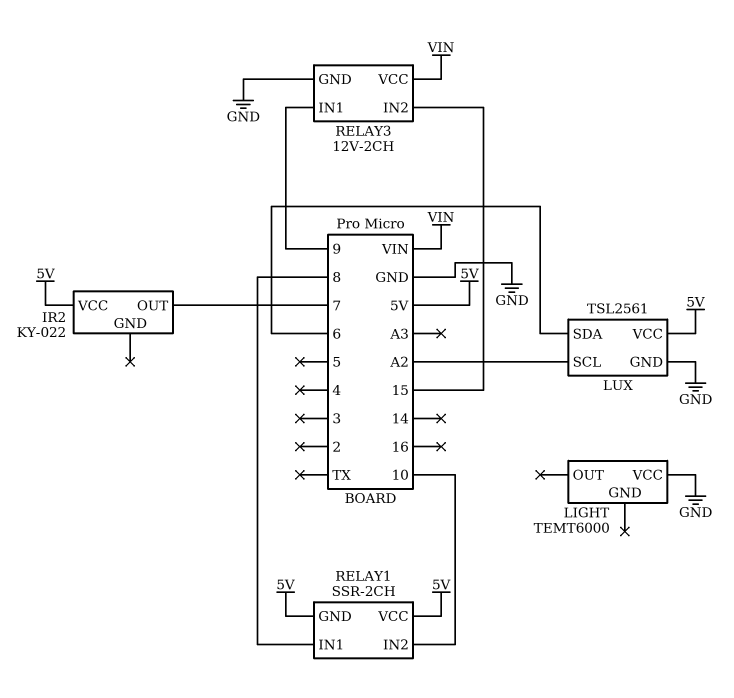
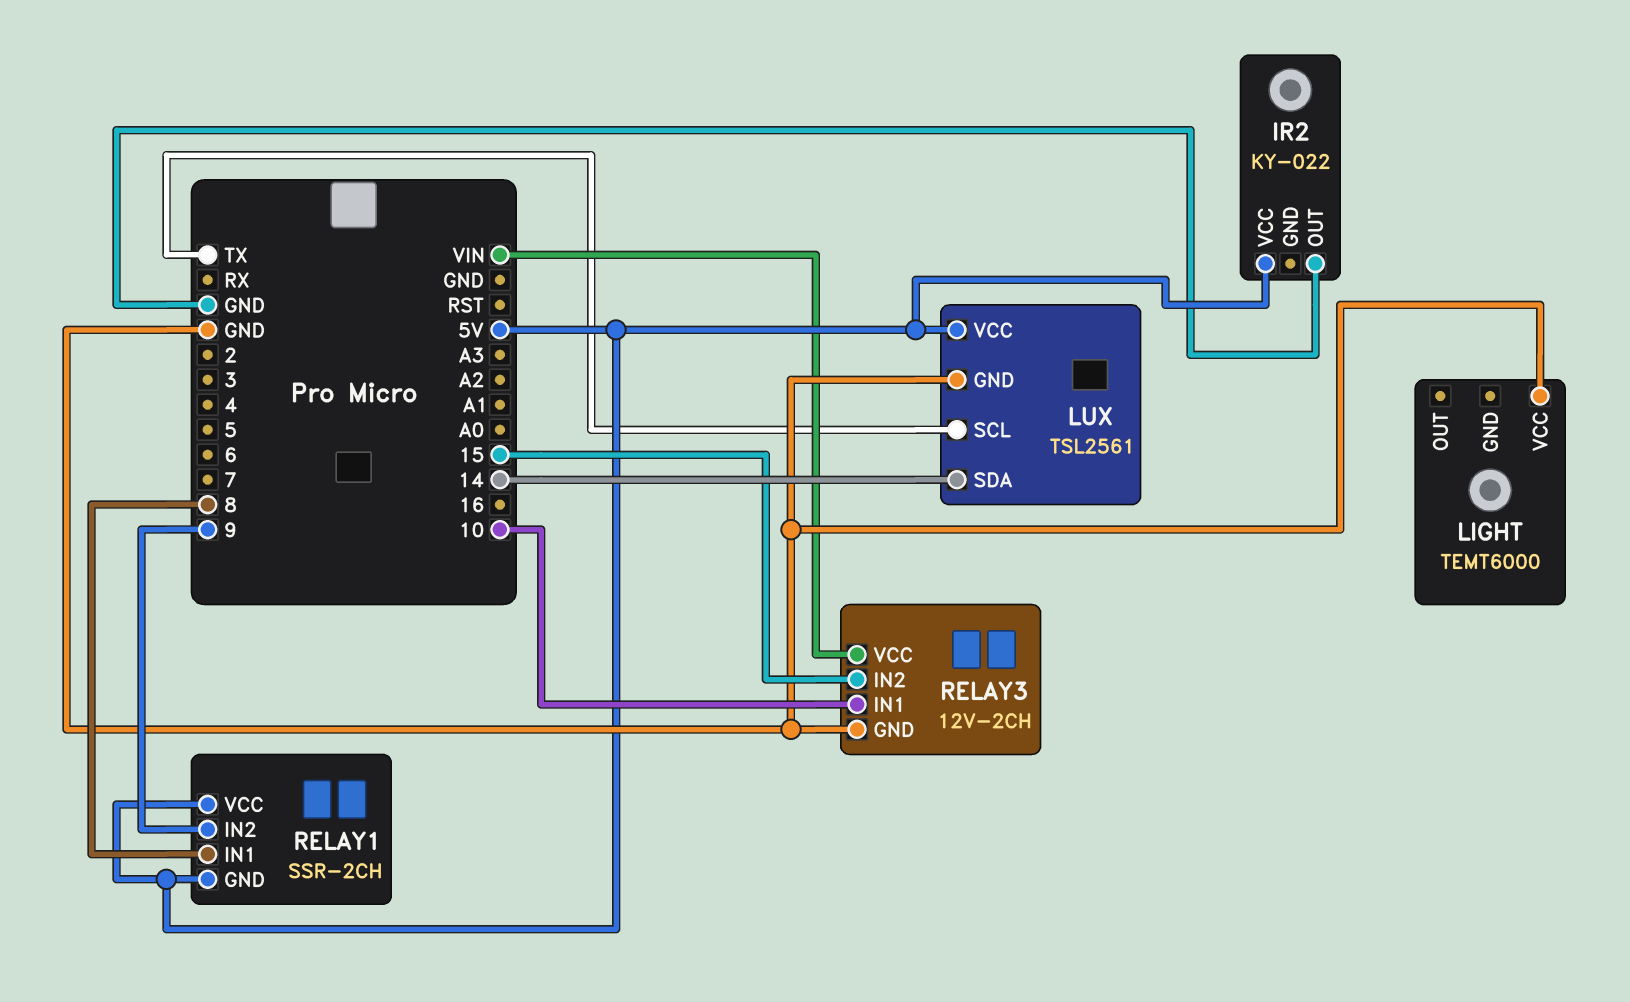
IR2 pin OUT: 7 -> GND
LUX pin SCL: A2 -> TX
LUX pin SDA: 6 -> 14
RELAY1 pin IN2: 10 -> 9
RELAY3 pin IN1: 9 -> 10

